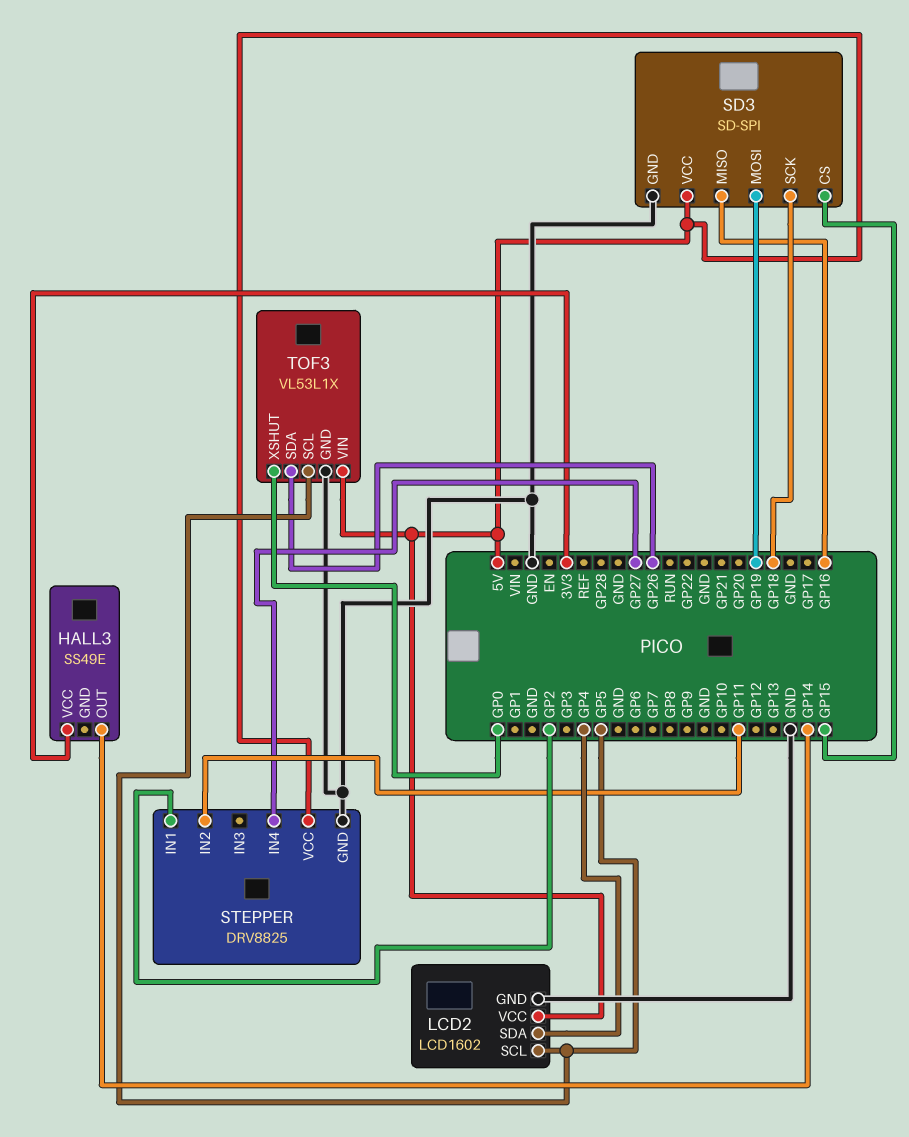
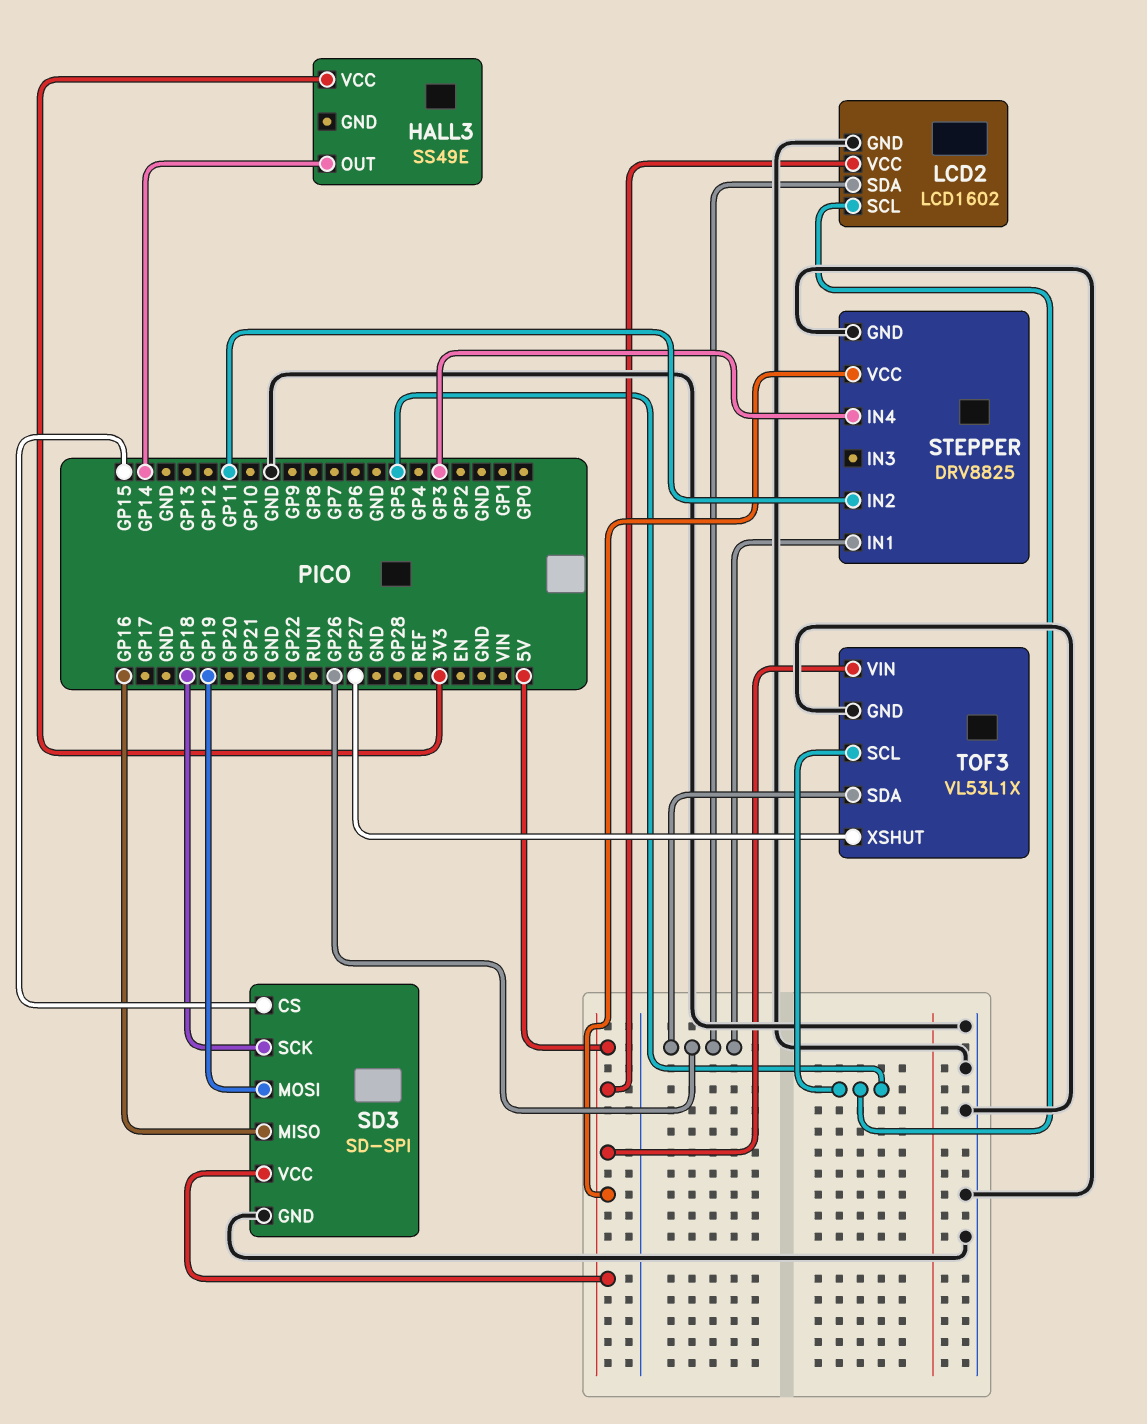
LCD2 pin SDA: GP4 -> GP26
STEPPER pin IN1: GP2 -> GP26
STEPPER pin IN4: GP27 -> GP3
TOF3 pin XSHUT: GP0 -> GP27

